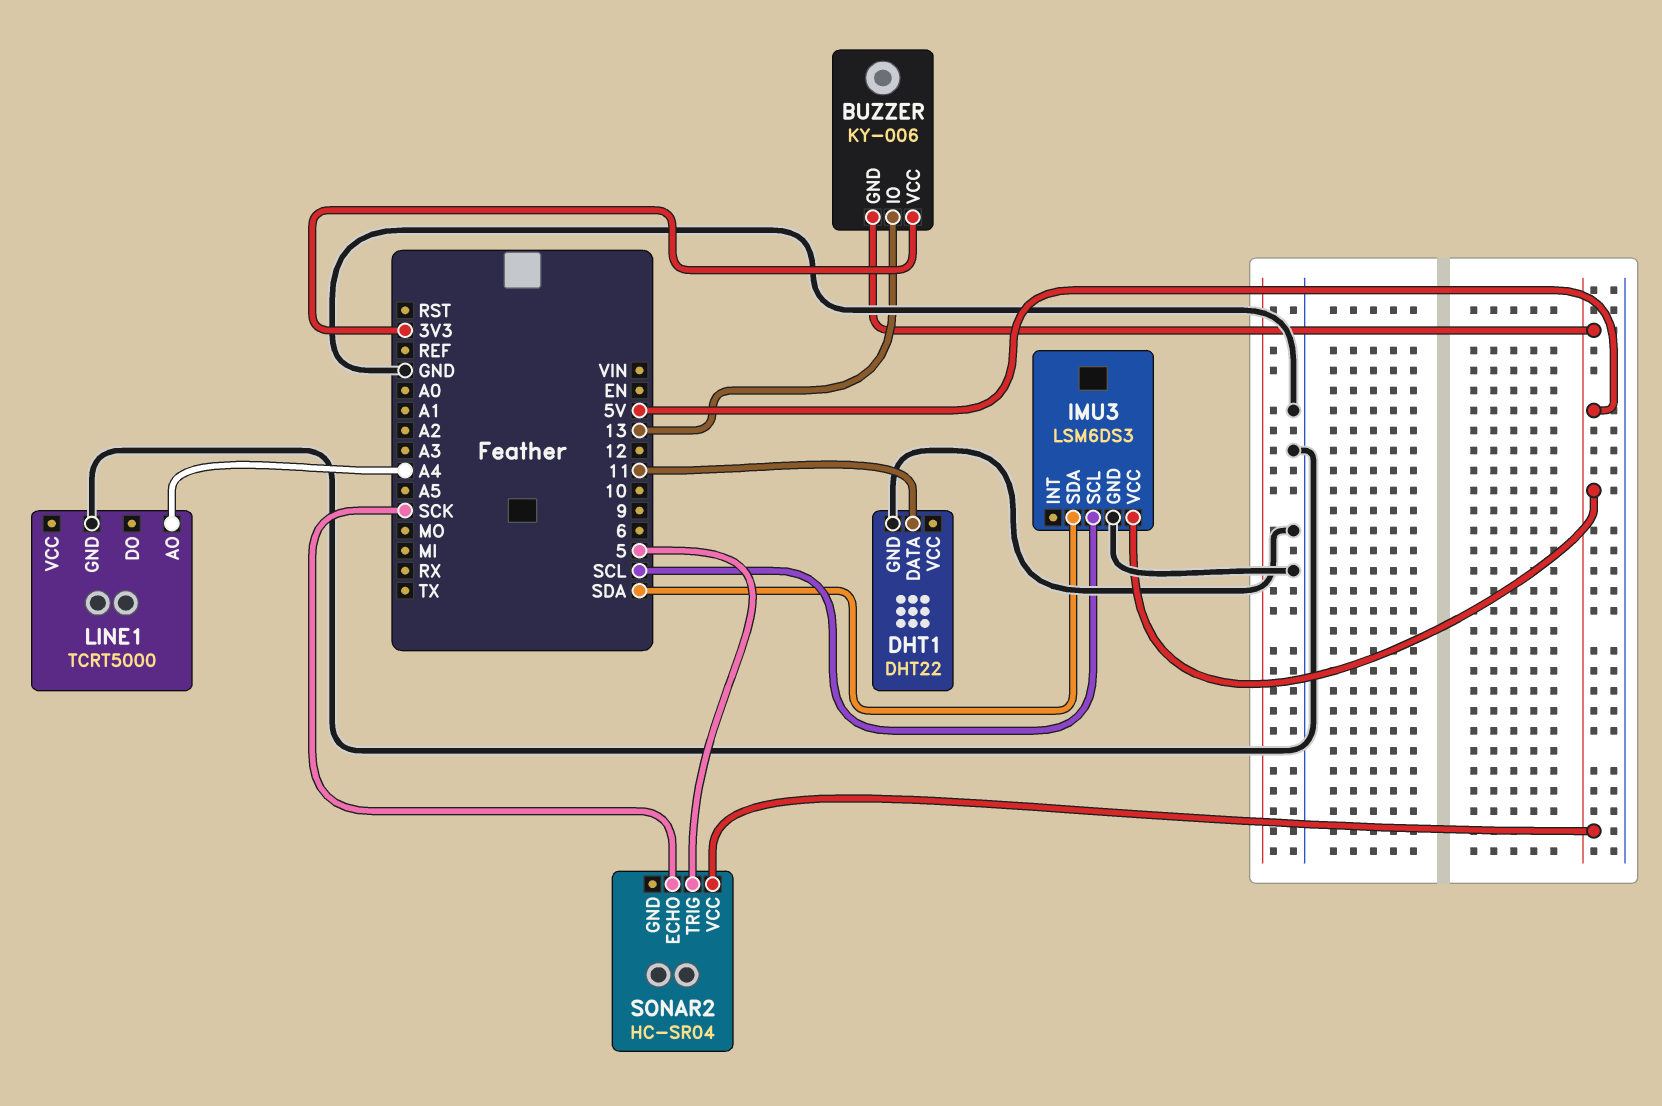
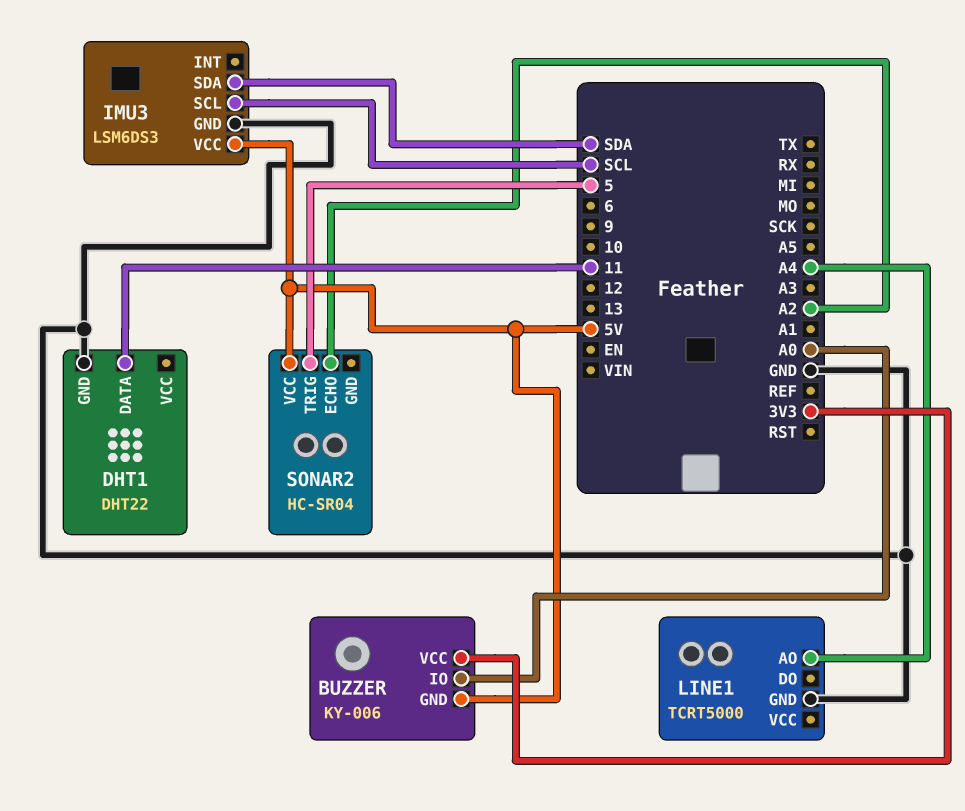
BUZZER pin IO: 13 -> A0
SONAR2 pin ECHO: SCK -> A2

